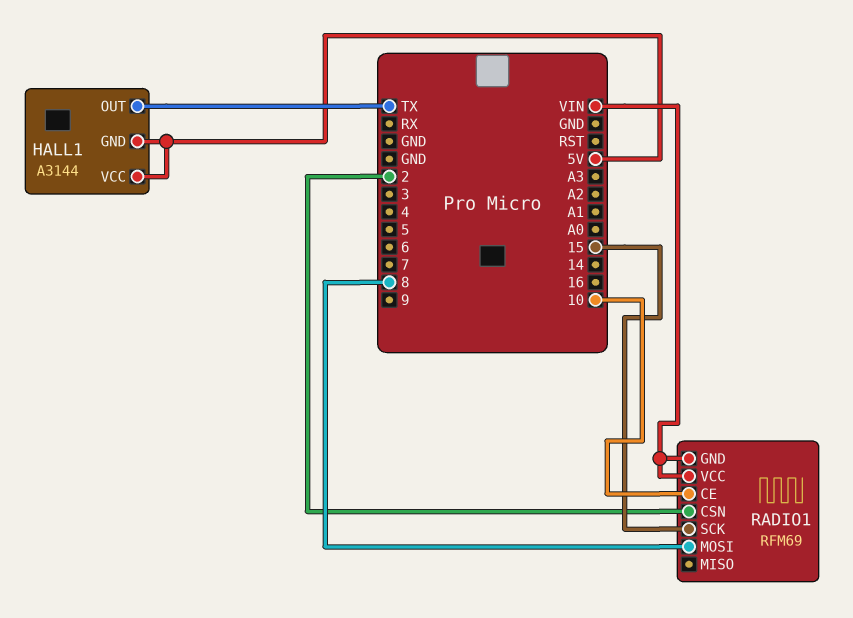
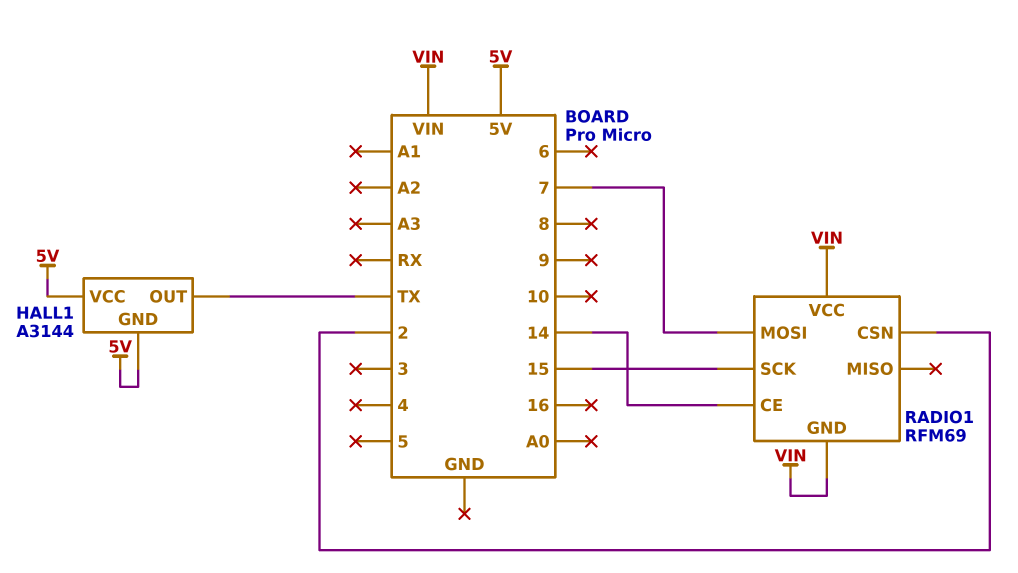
RADIO1 pin CE: 10 -> 14
RADIO1 pin MOSI: 8 -> 7

